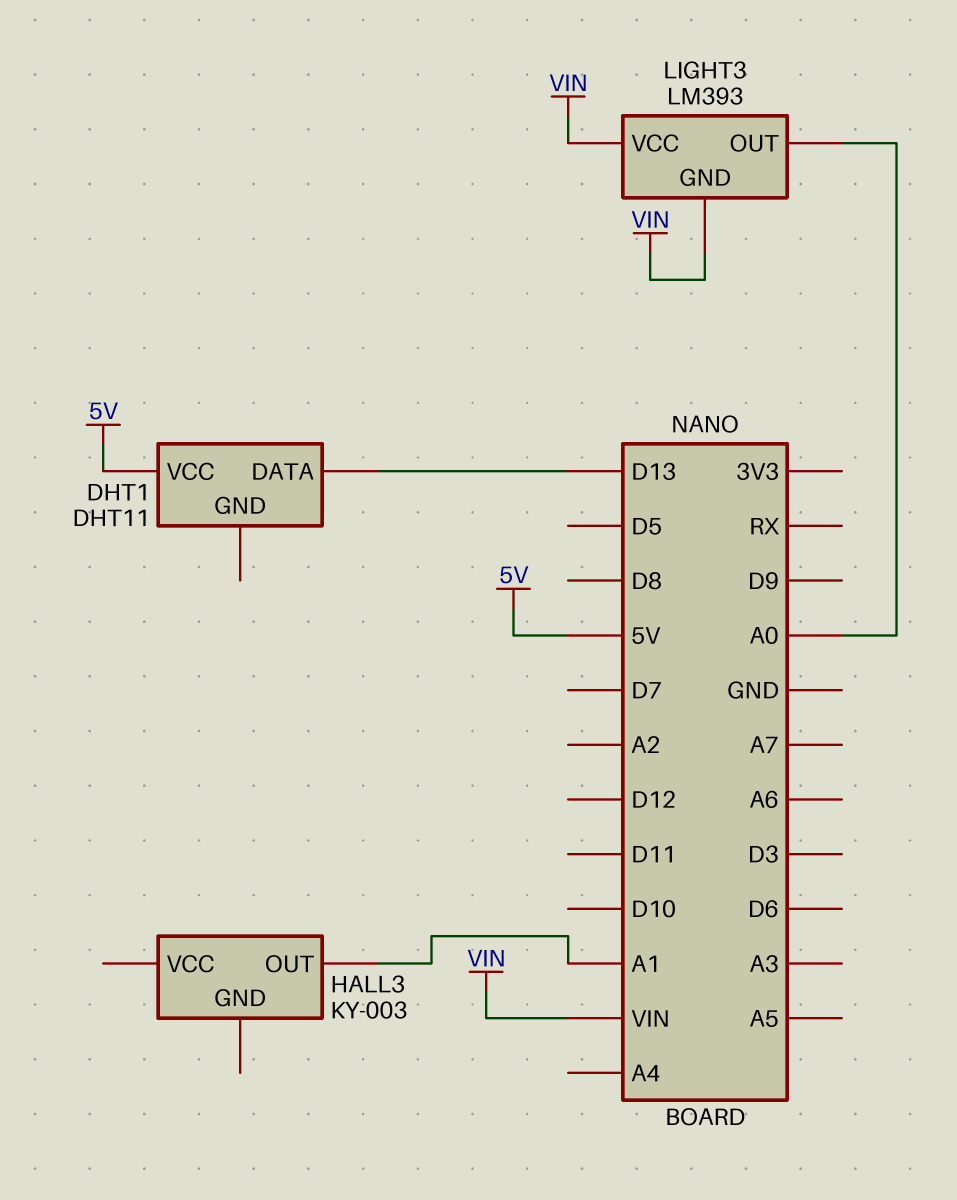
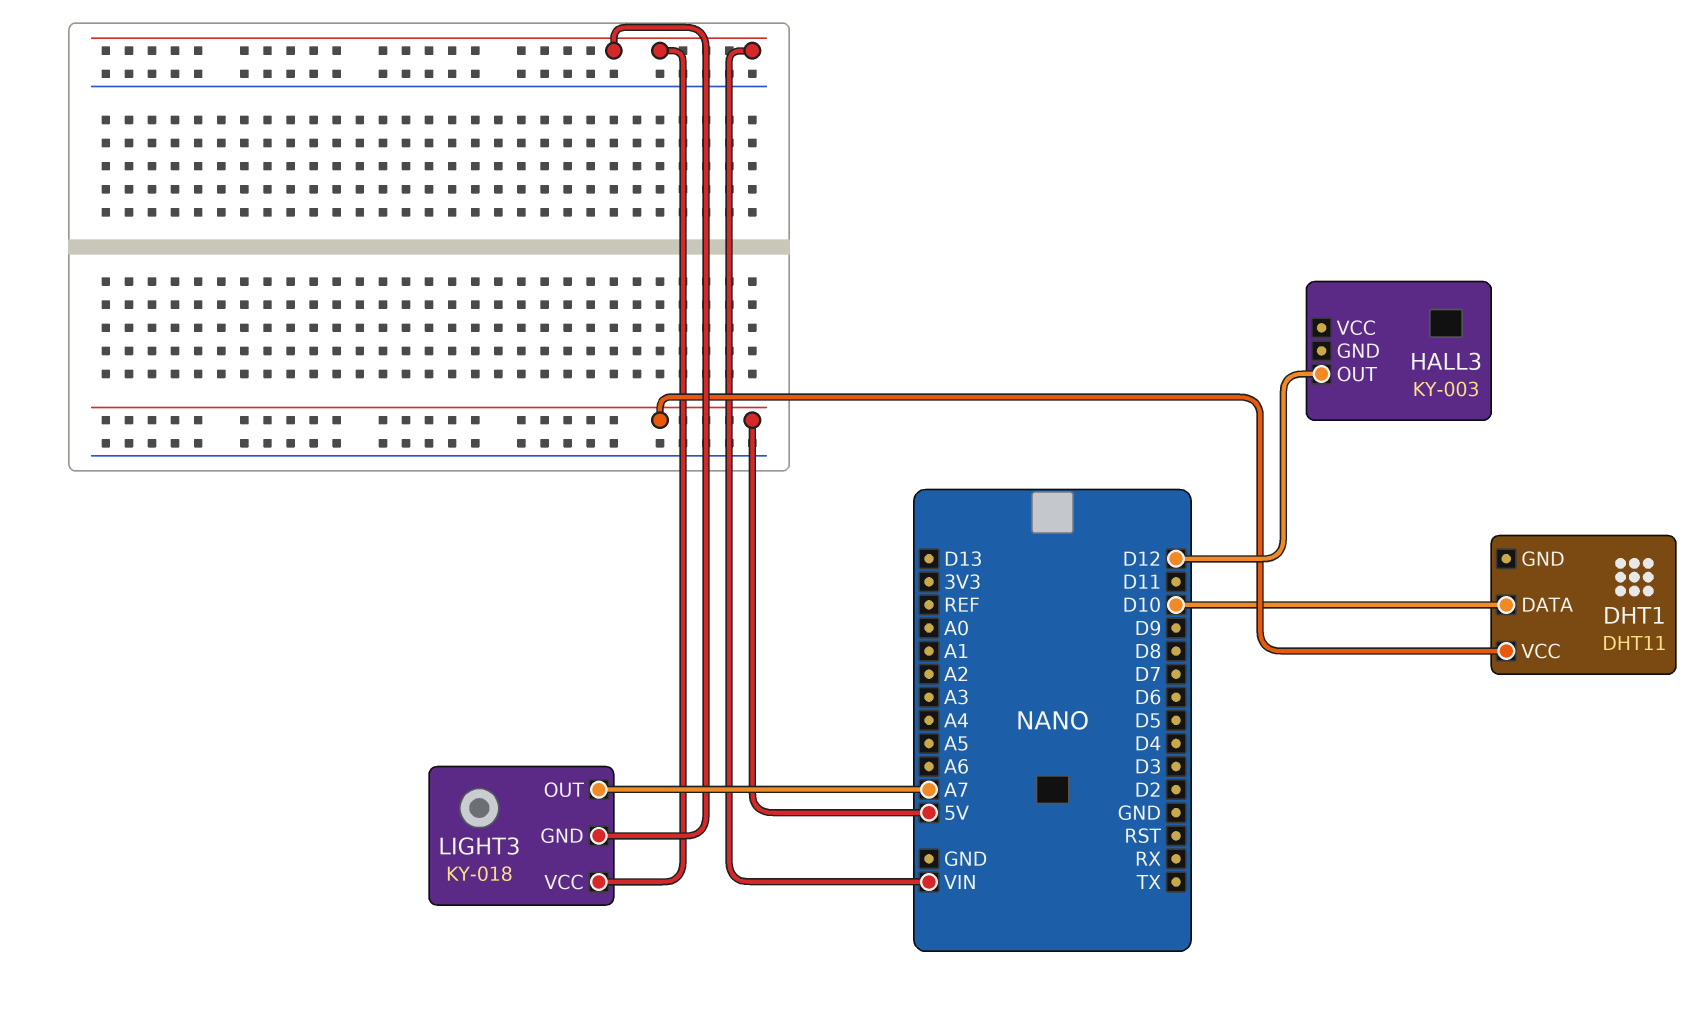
DHT1 pin DATA: D13 -> D10
HALL3 pin OUT: A1 -> D12
LIGHT3: LM393 -> KY-018
LIGHT3 pin OUT: A0 -> A7

